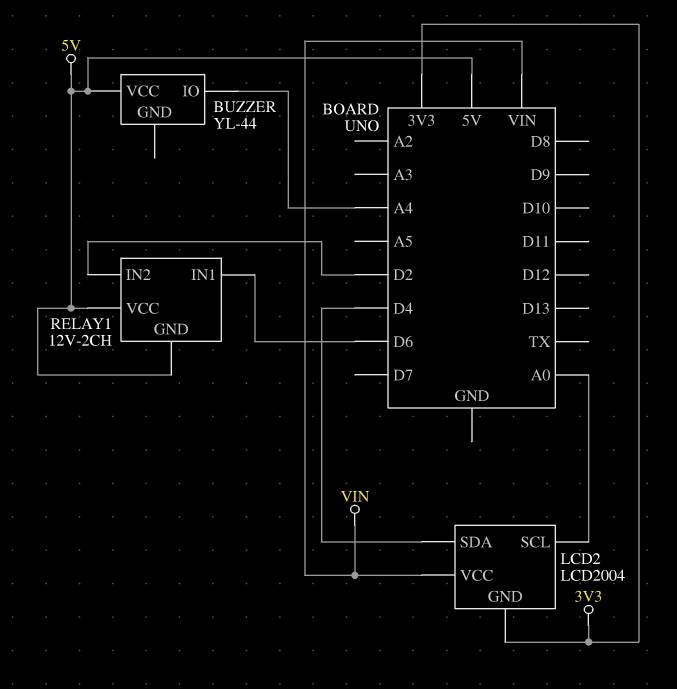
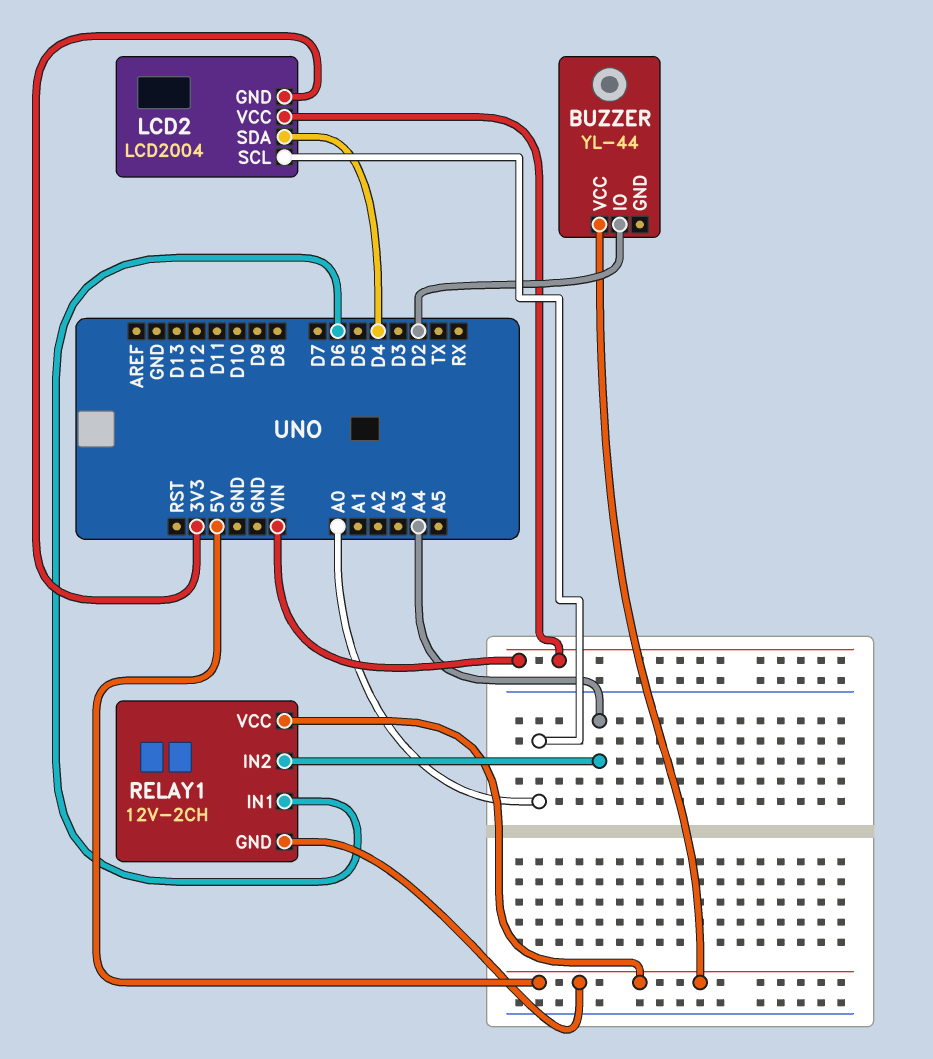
BUZZER pin IO: A4 -> D2
RELAY1 pin IN2: D2 -> A4

